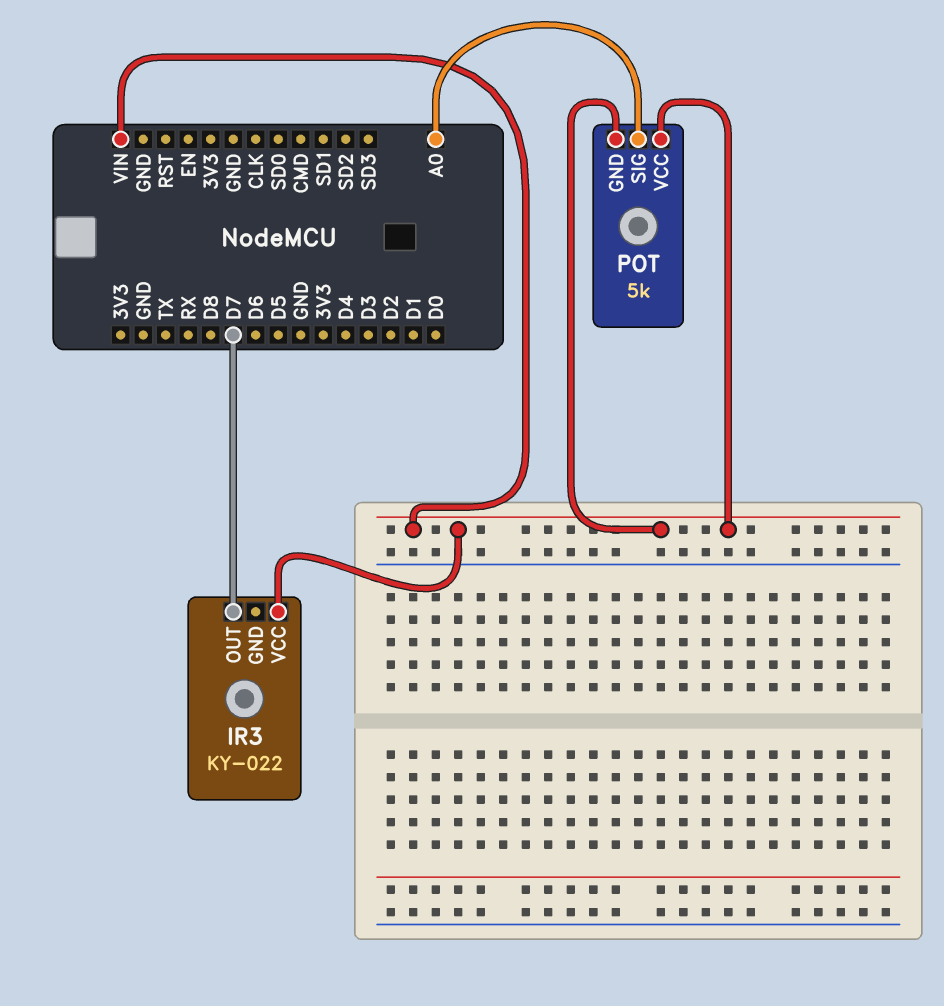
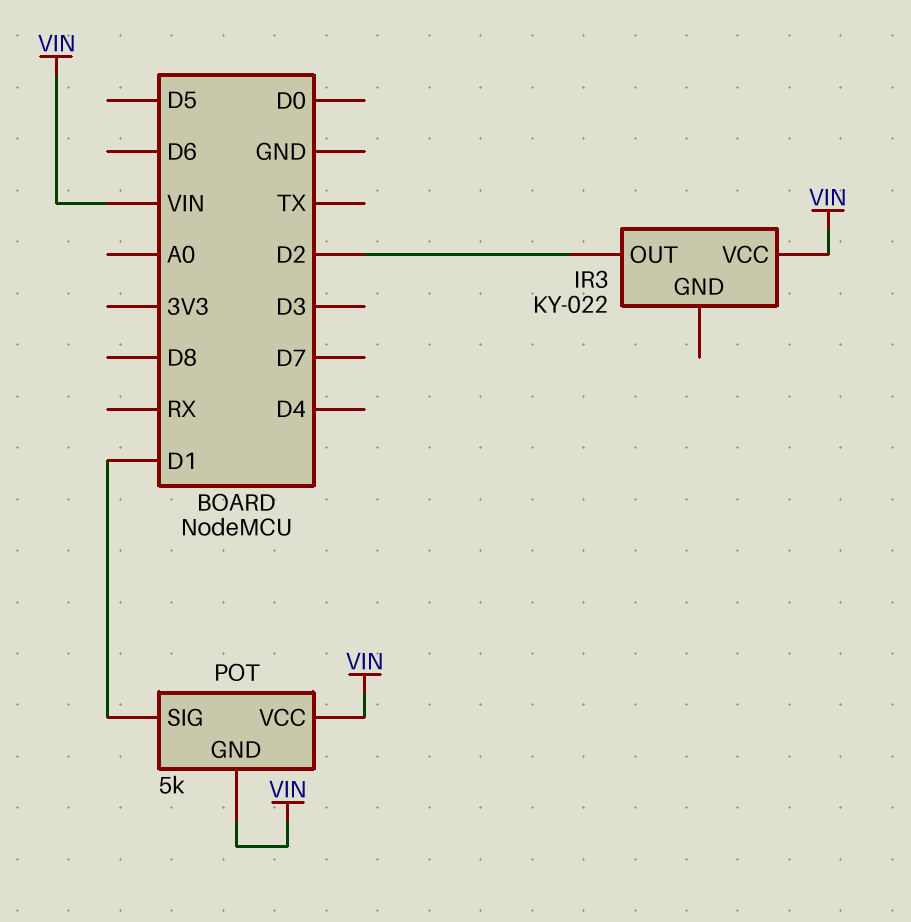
IR3 pin OUT: D7 -> D2
POT pin SIG: A0 -> D1

